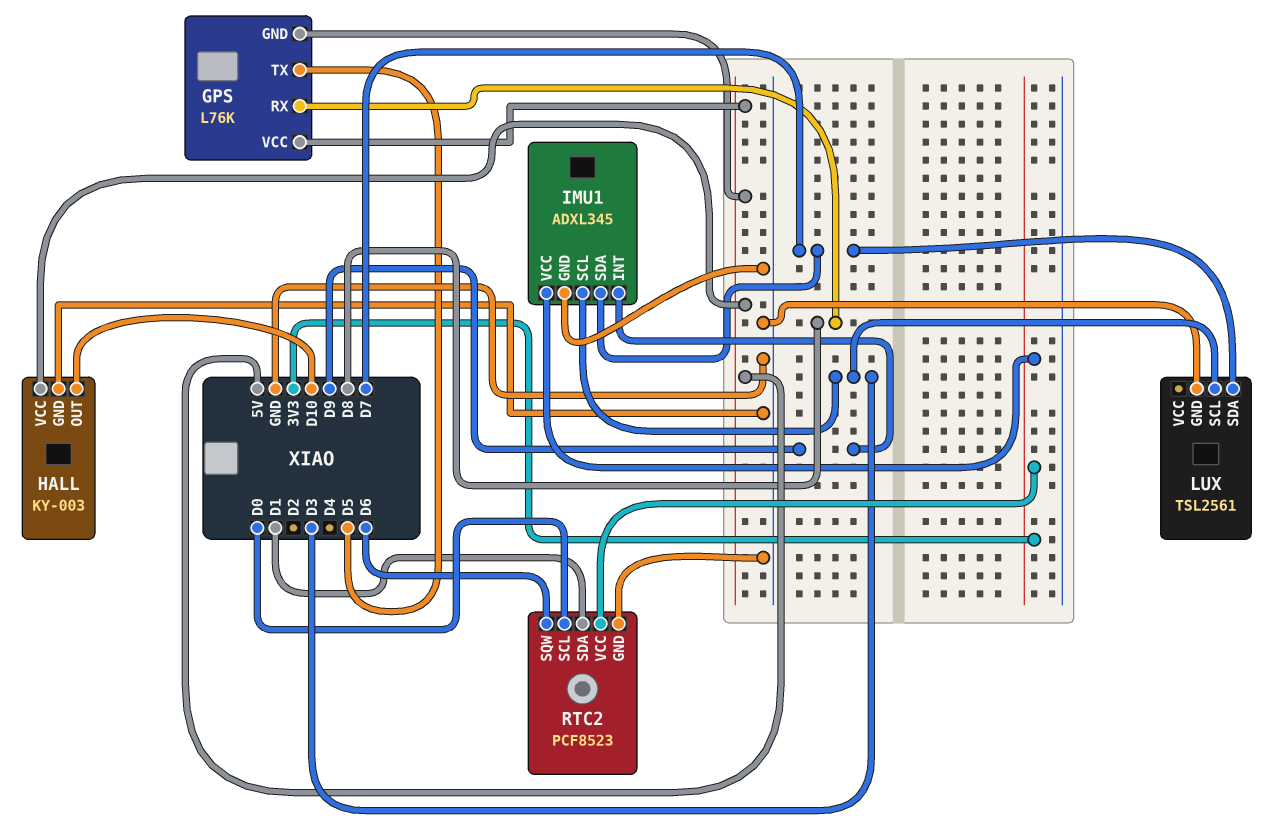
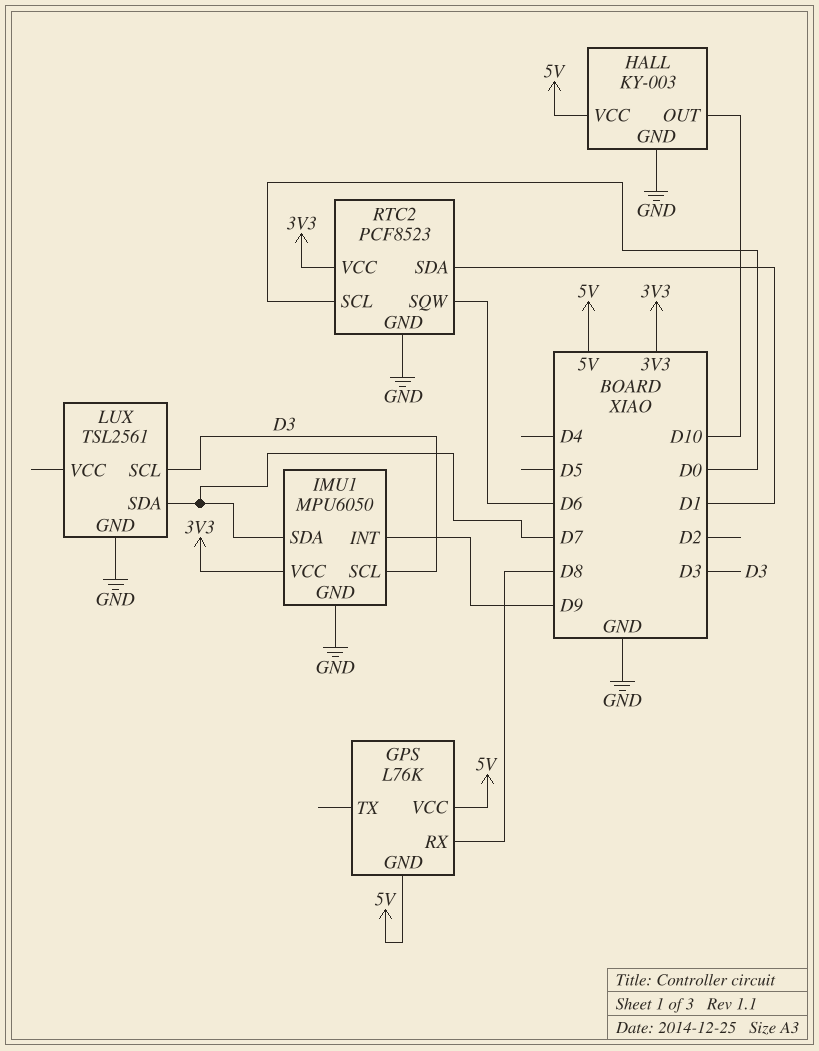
GPS pin TX: D5 -> none
IMU1: ADXL345 -> MPU6050

